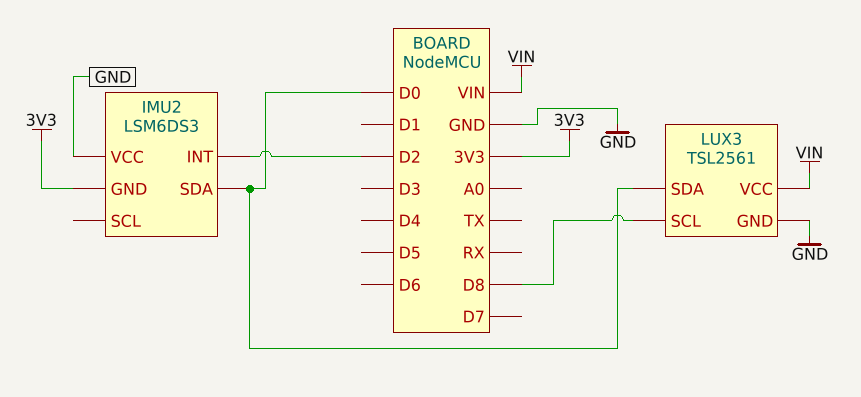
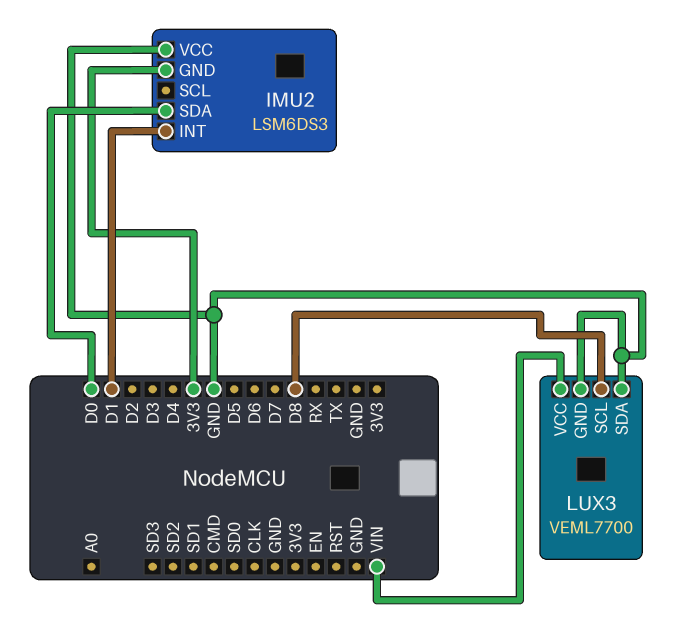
IMU2 pin INT: D2 -> D1
LUX3: TSL2561 -> VEML7700
LUX3 pin SDA: D0 -> GND

